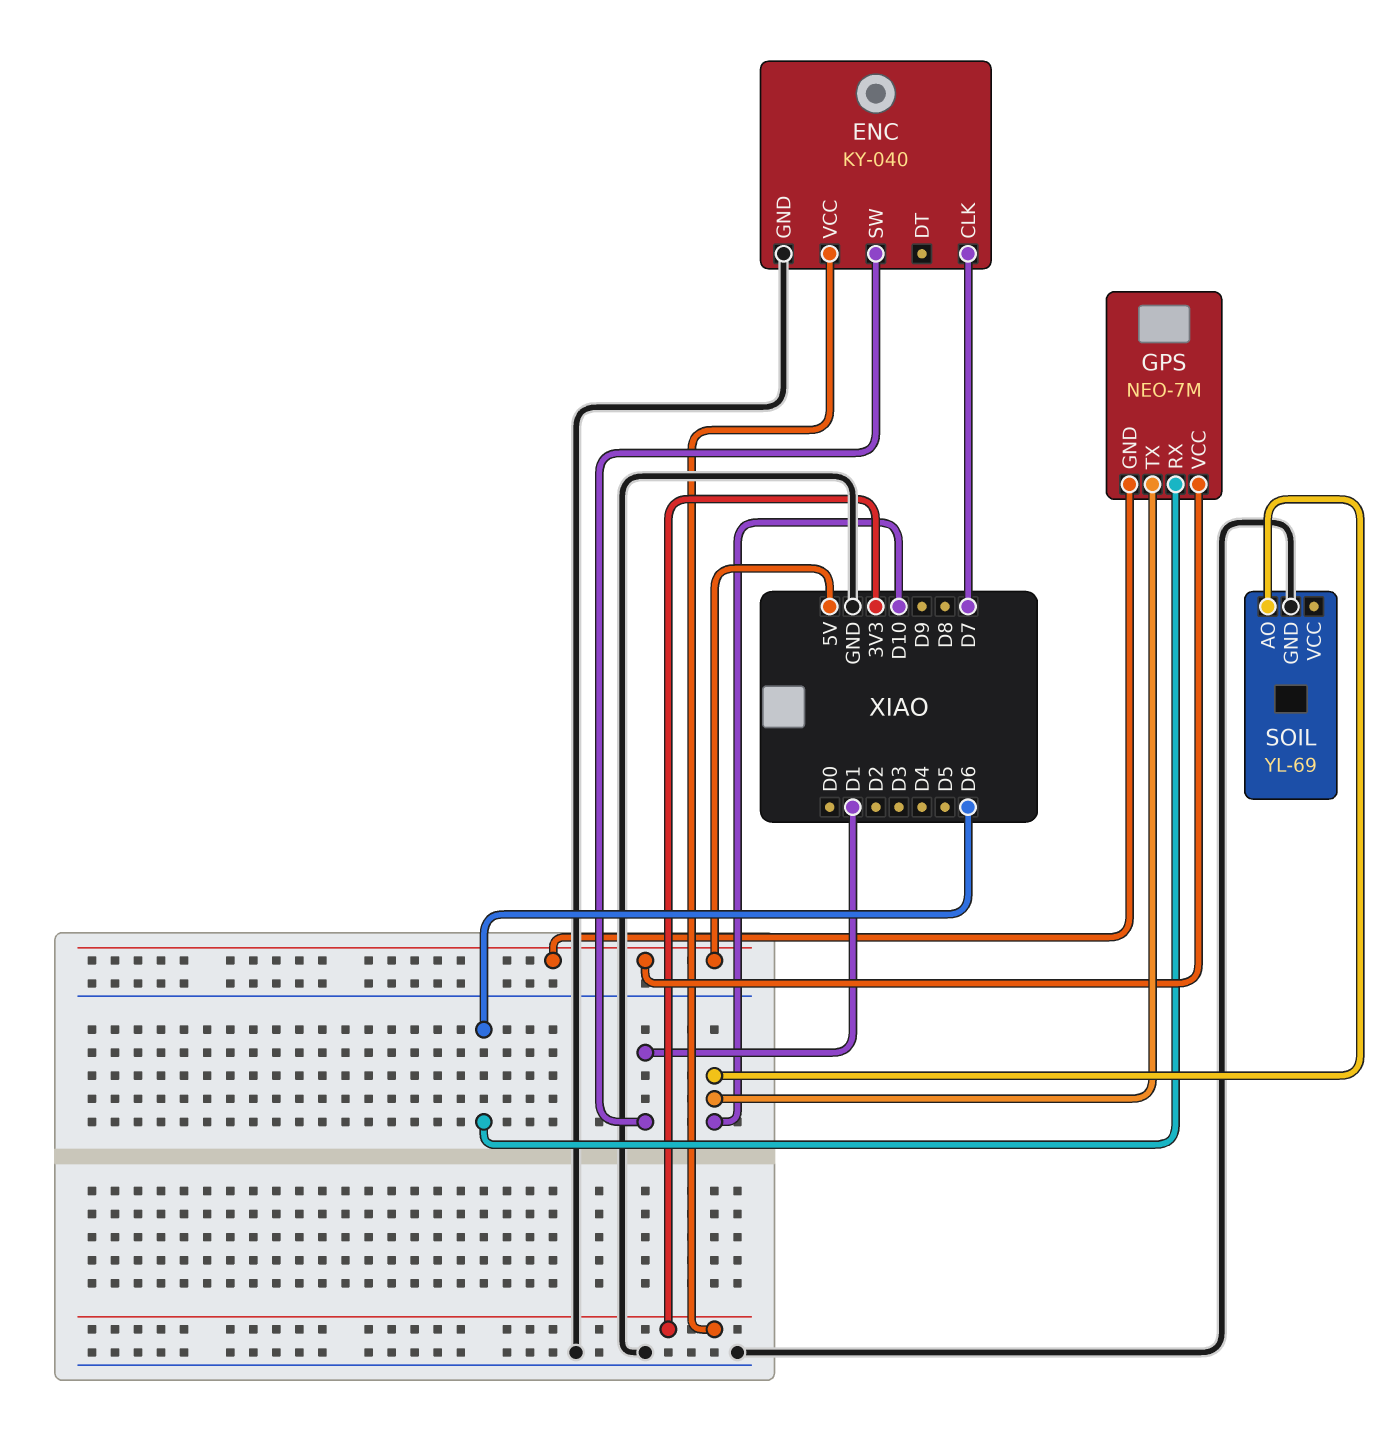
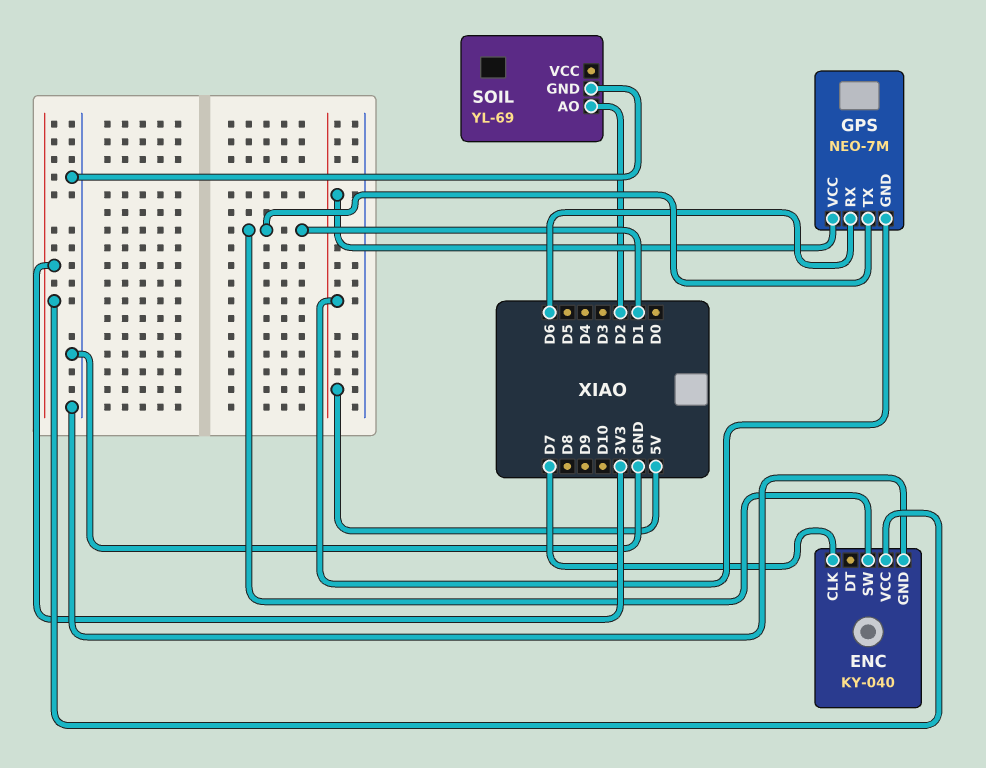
GPS pin TX: D10 -> D1
SOIL pin AO: D10 -> D2

